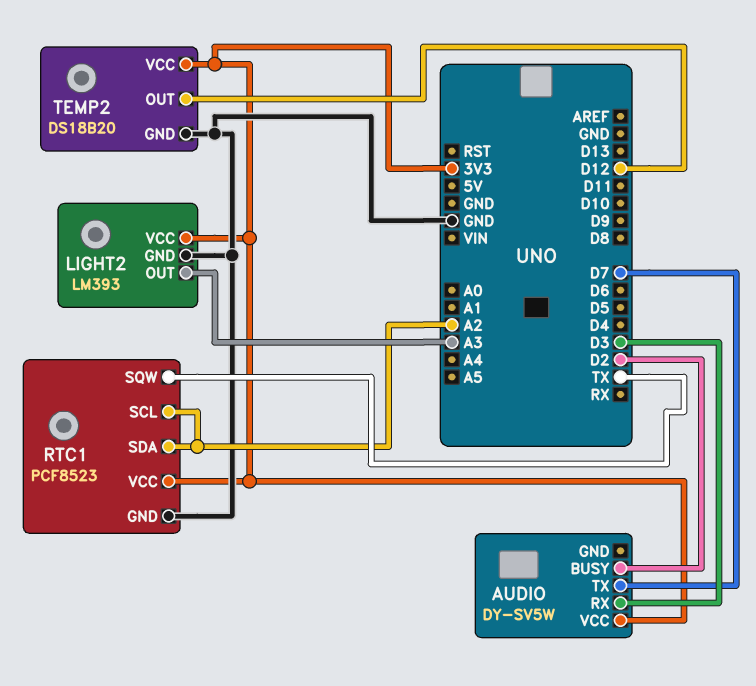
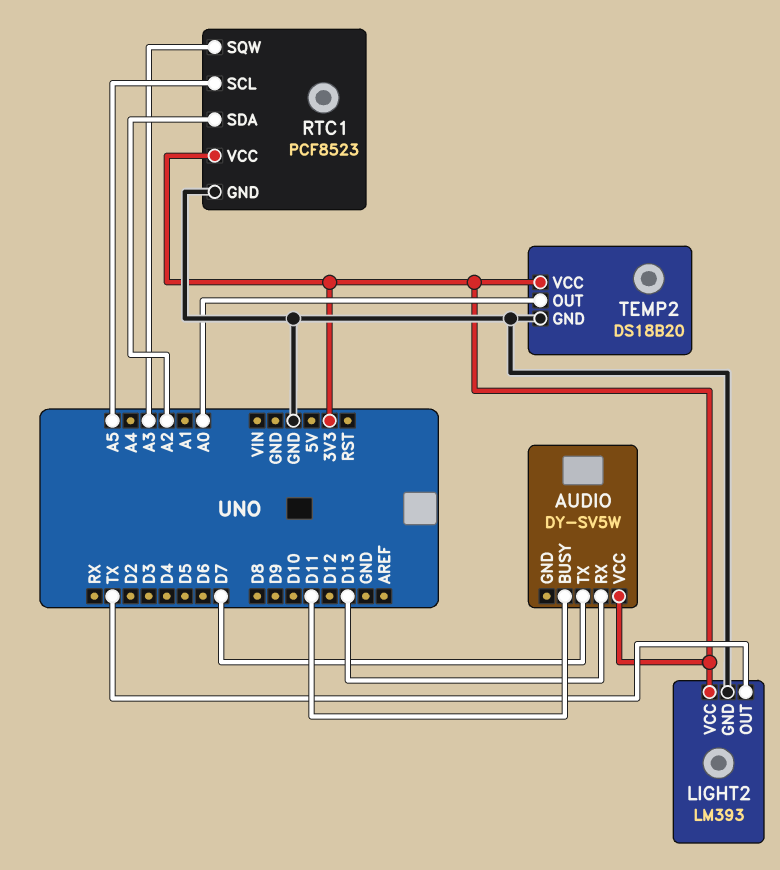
AUDIO pin BUSY: D2 -> D11
AUDIO pin RX: D3 -> D13
LIGHT2 pin OUT: A3 -> TX
RTC1 pin SCL: A2 -> A5
RTC1 pin SQW: TX -> A3
TEMP2 pin OUT: D12 -> A0

